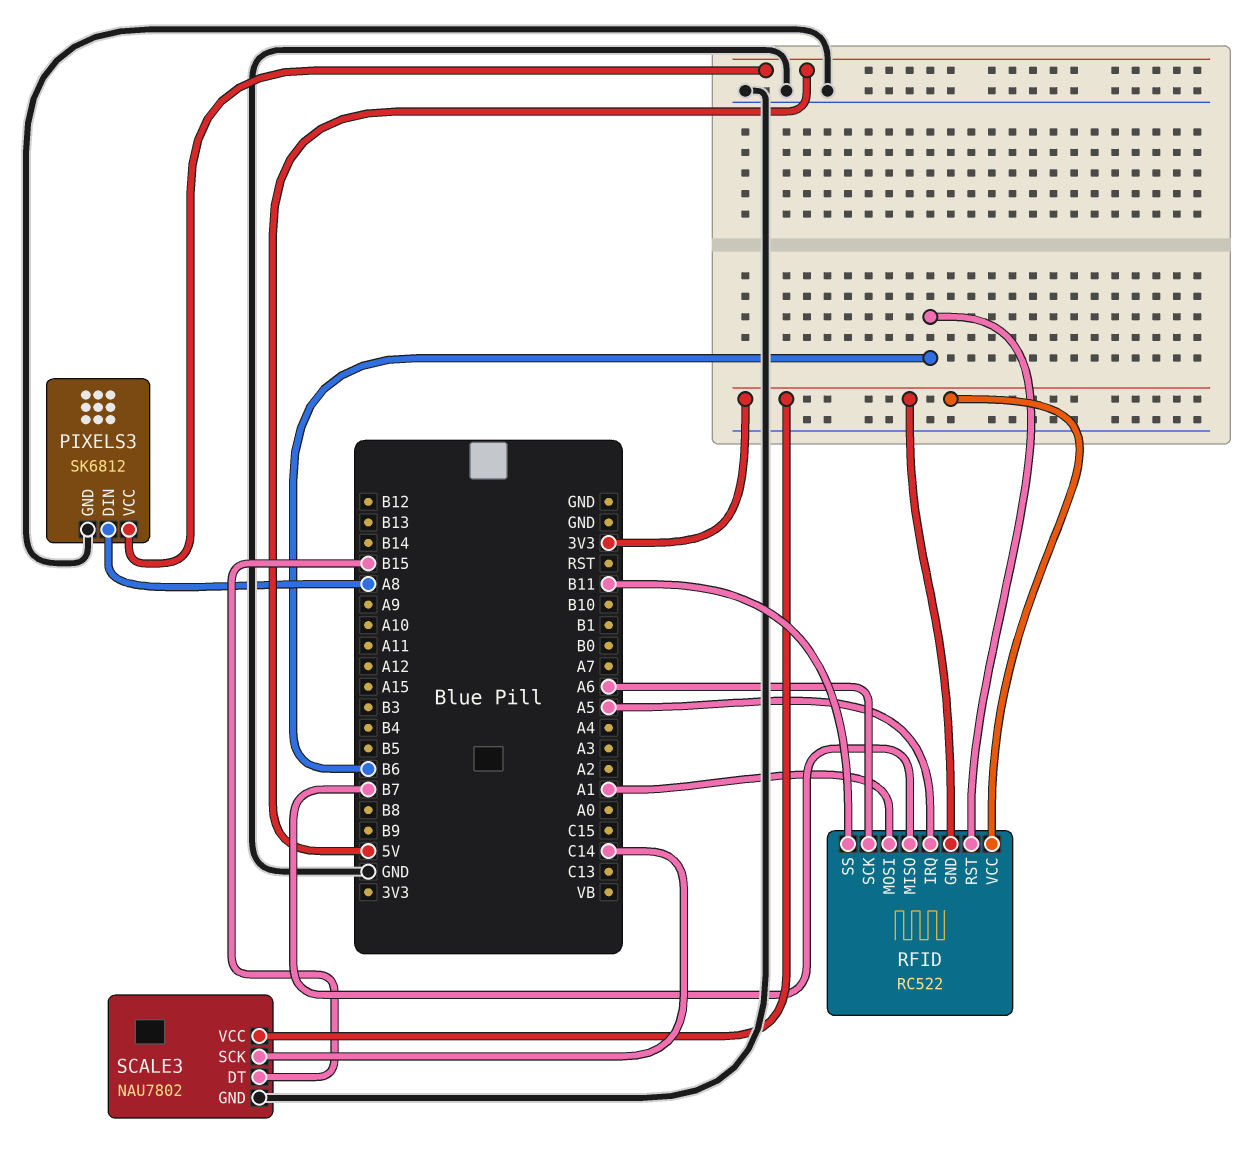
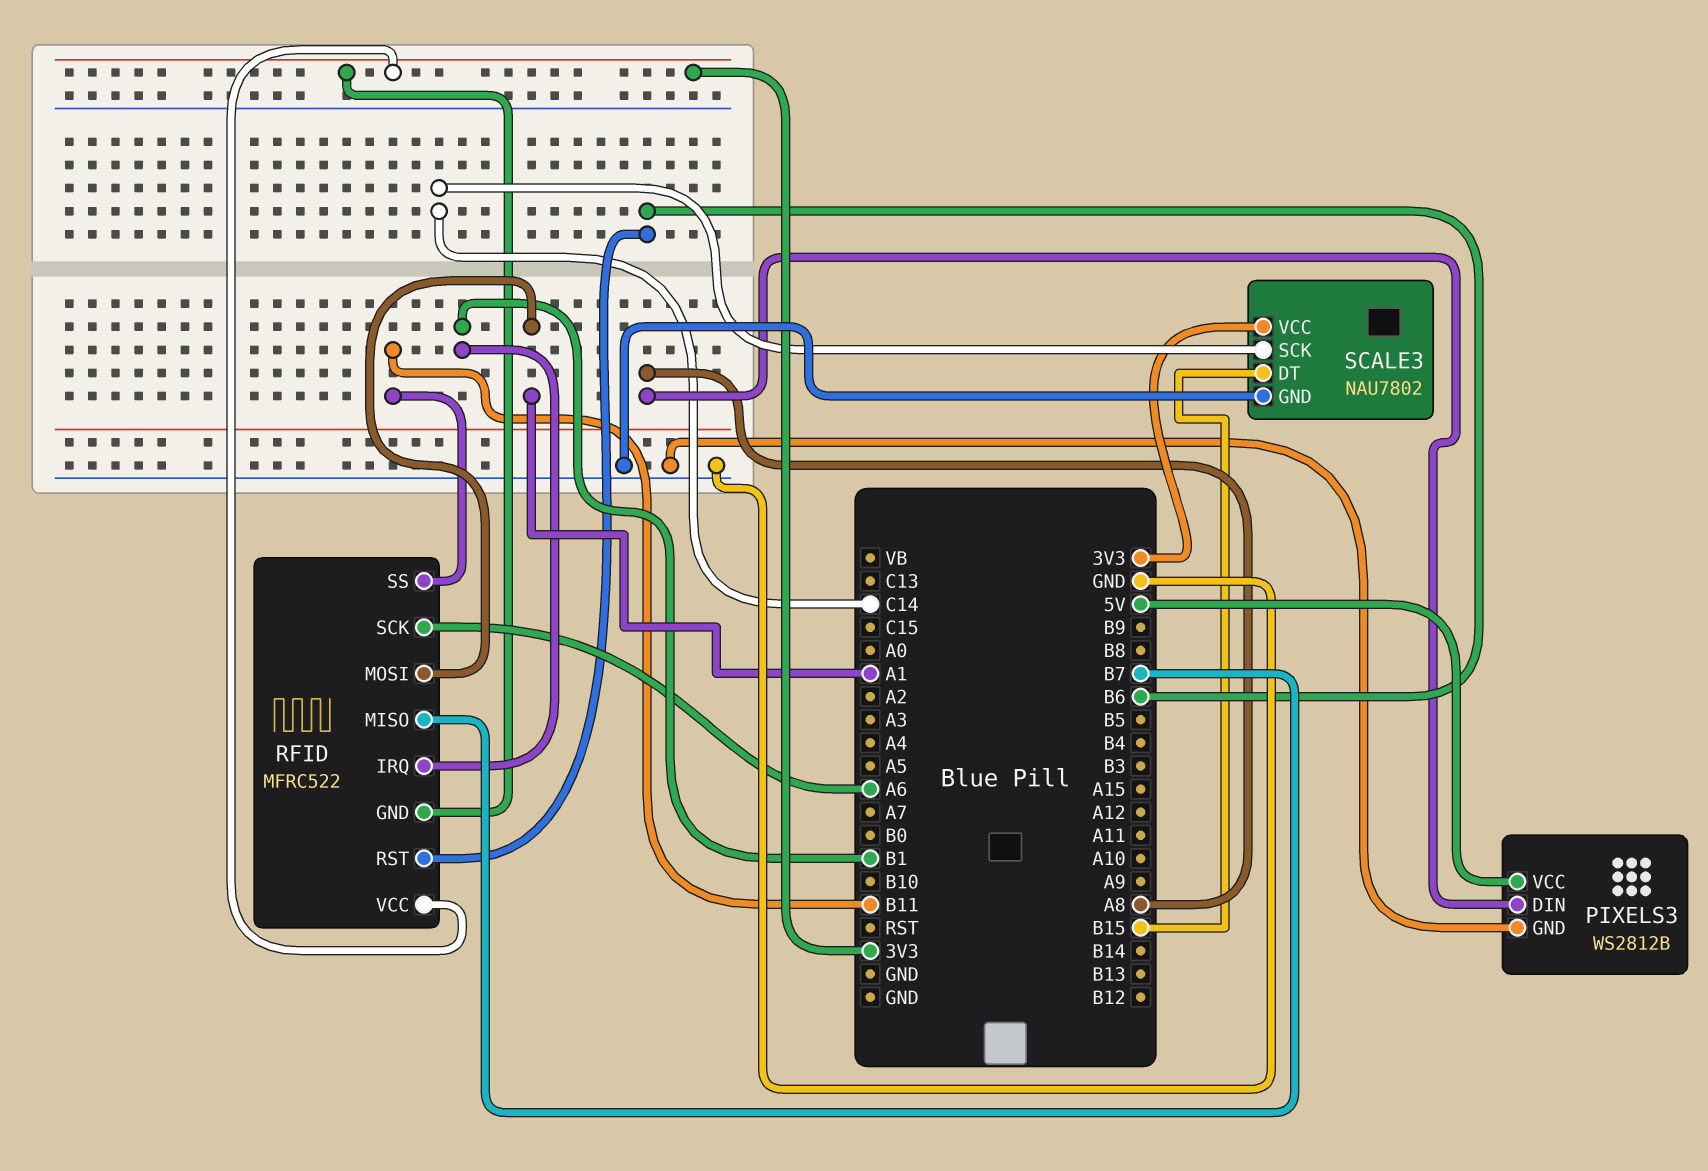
PIXELS3: SK6812 -> WS2812B
RFID: RC522 -> MFRC522
RFID pin IRQ: A5 -> B1

